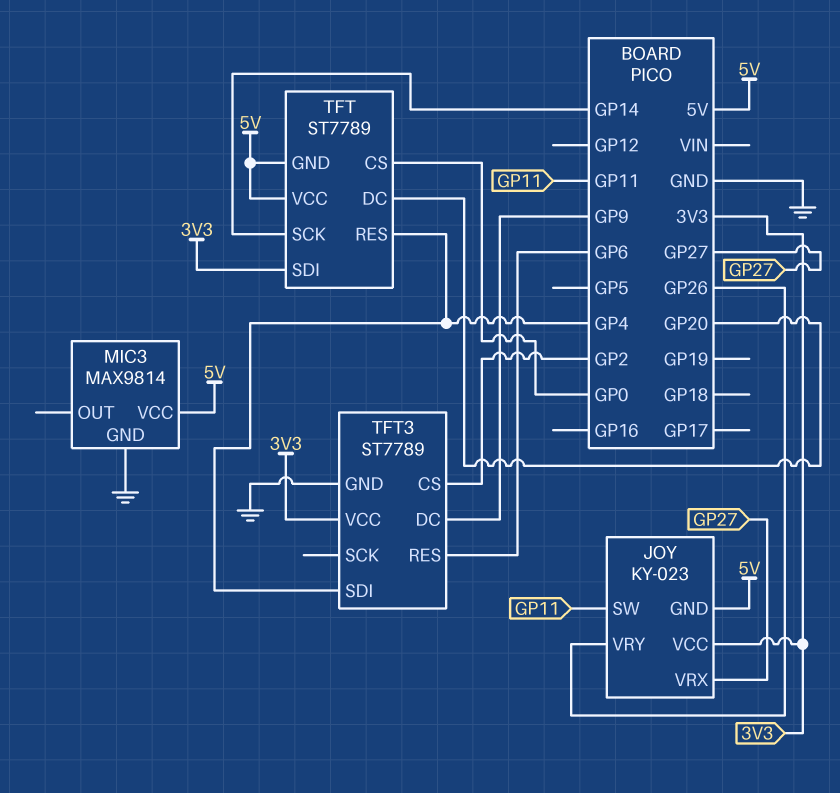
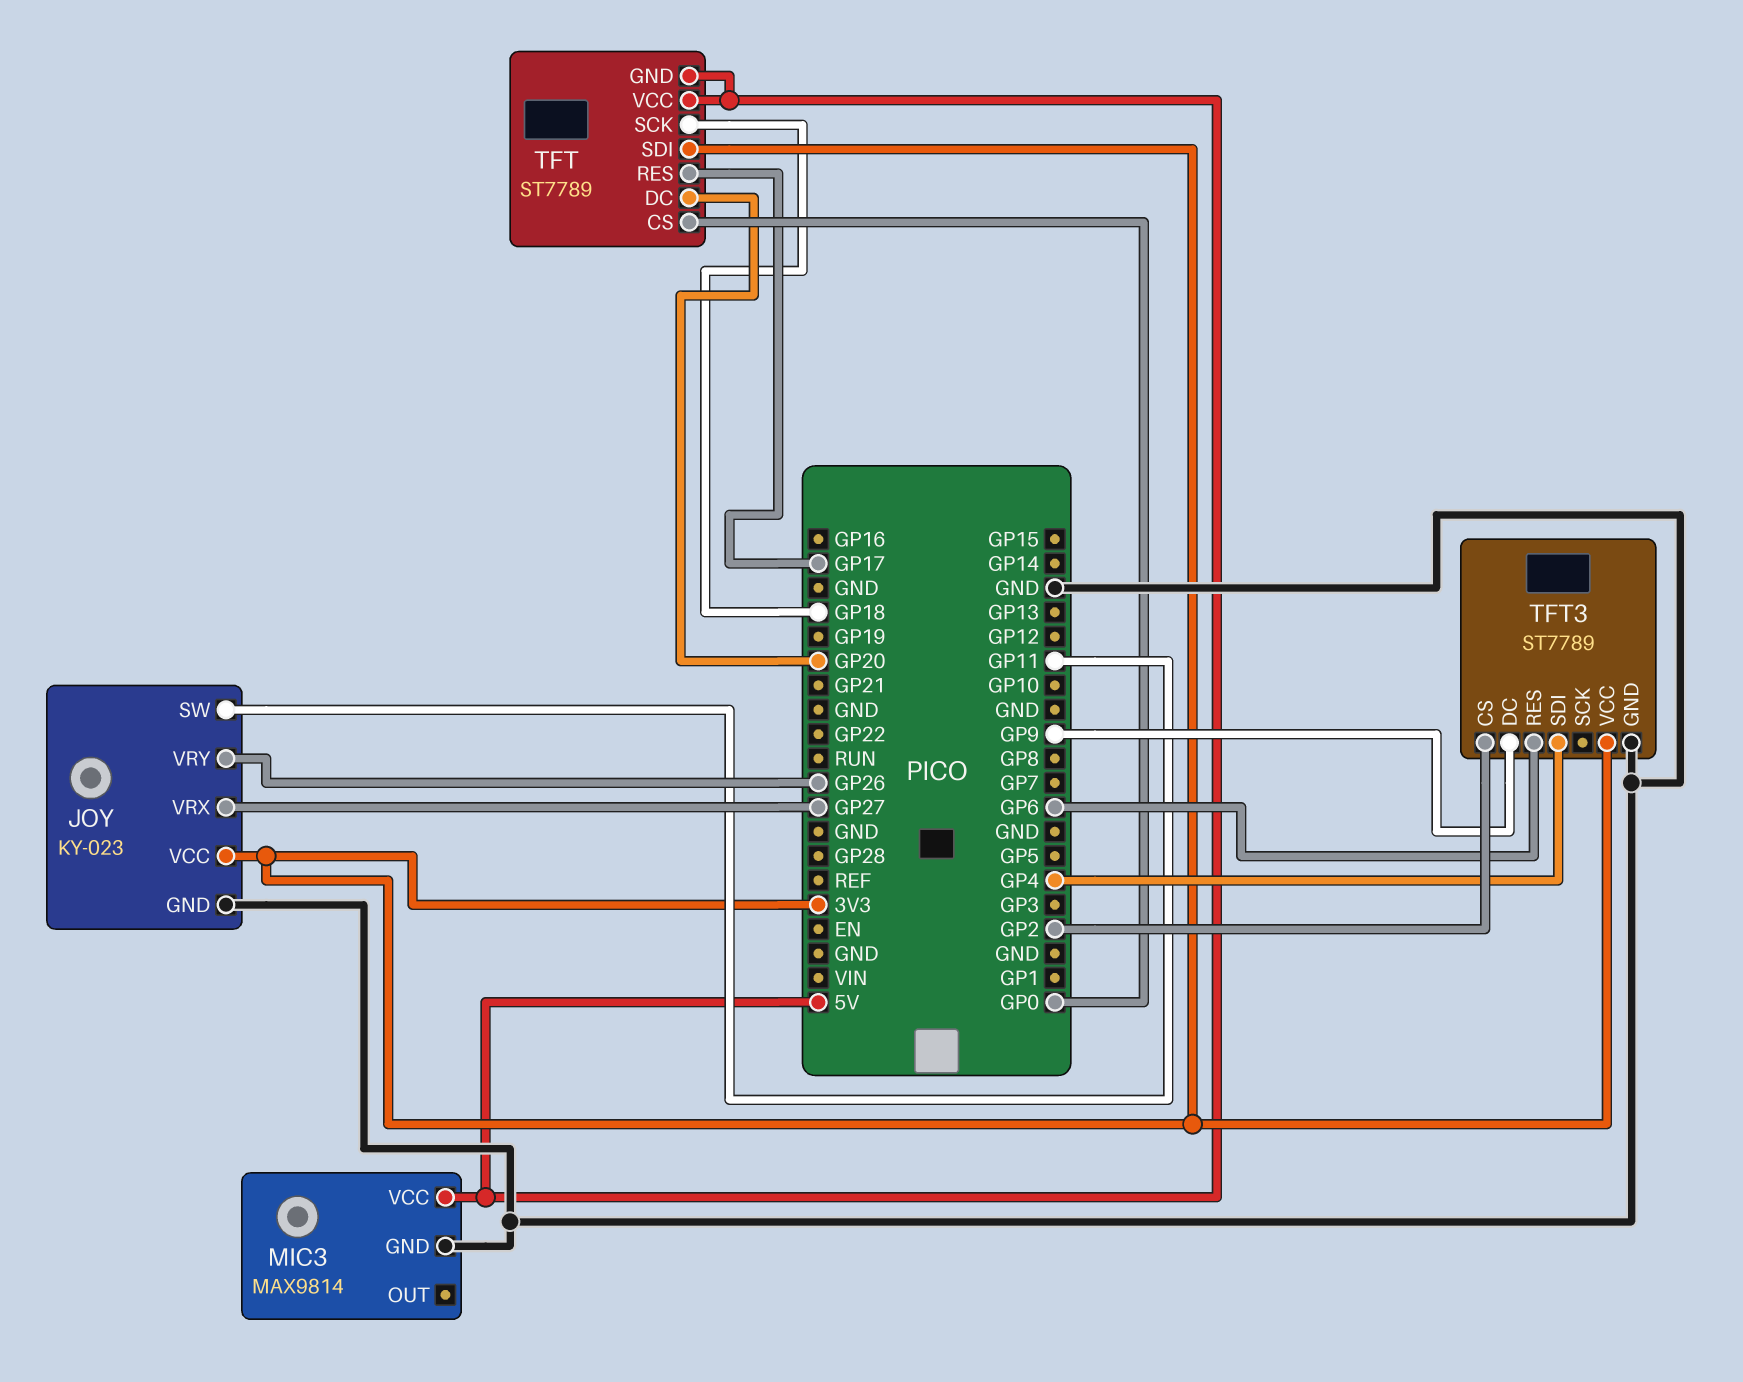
JOY pin GND: 5V -> GND
TFT pin RES: GP4 -> GP17
TFT pin SCK: GP14 -> GP18

